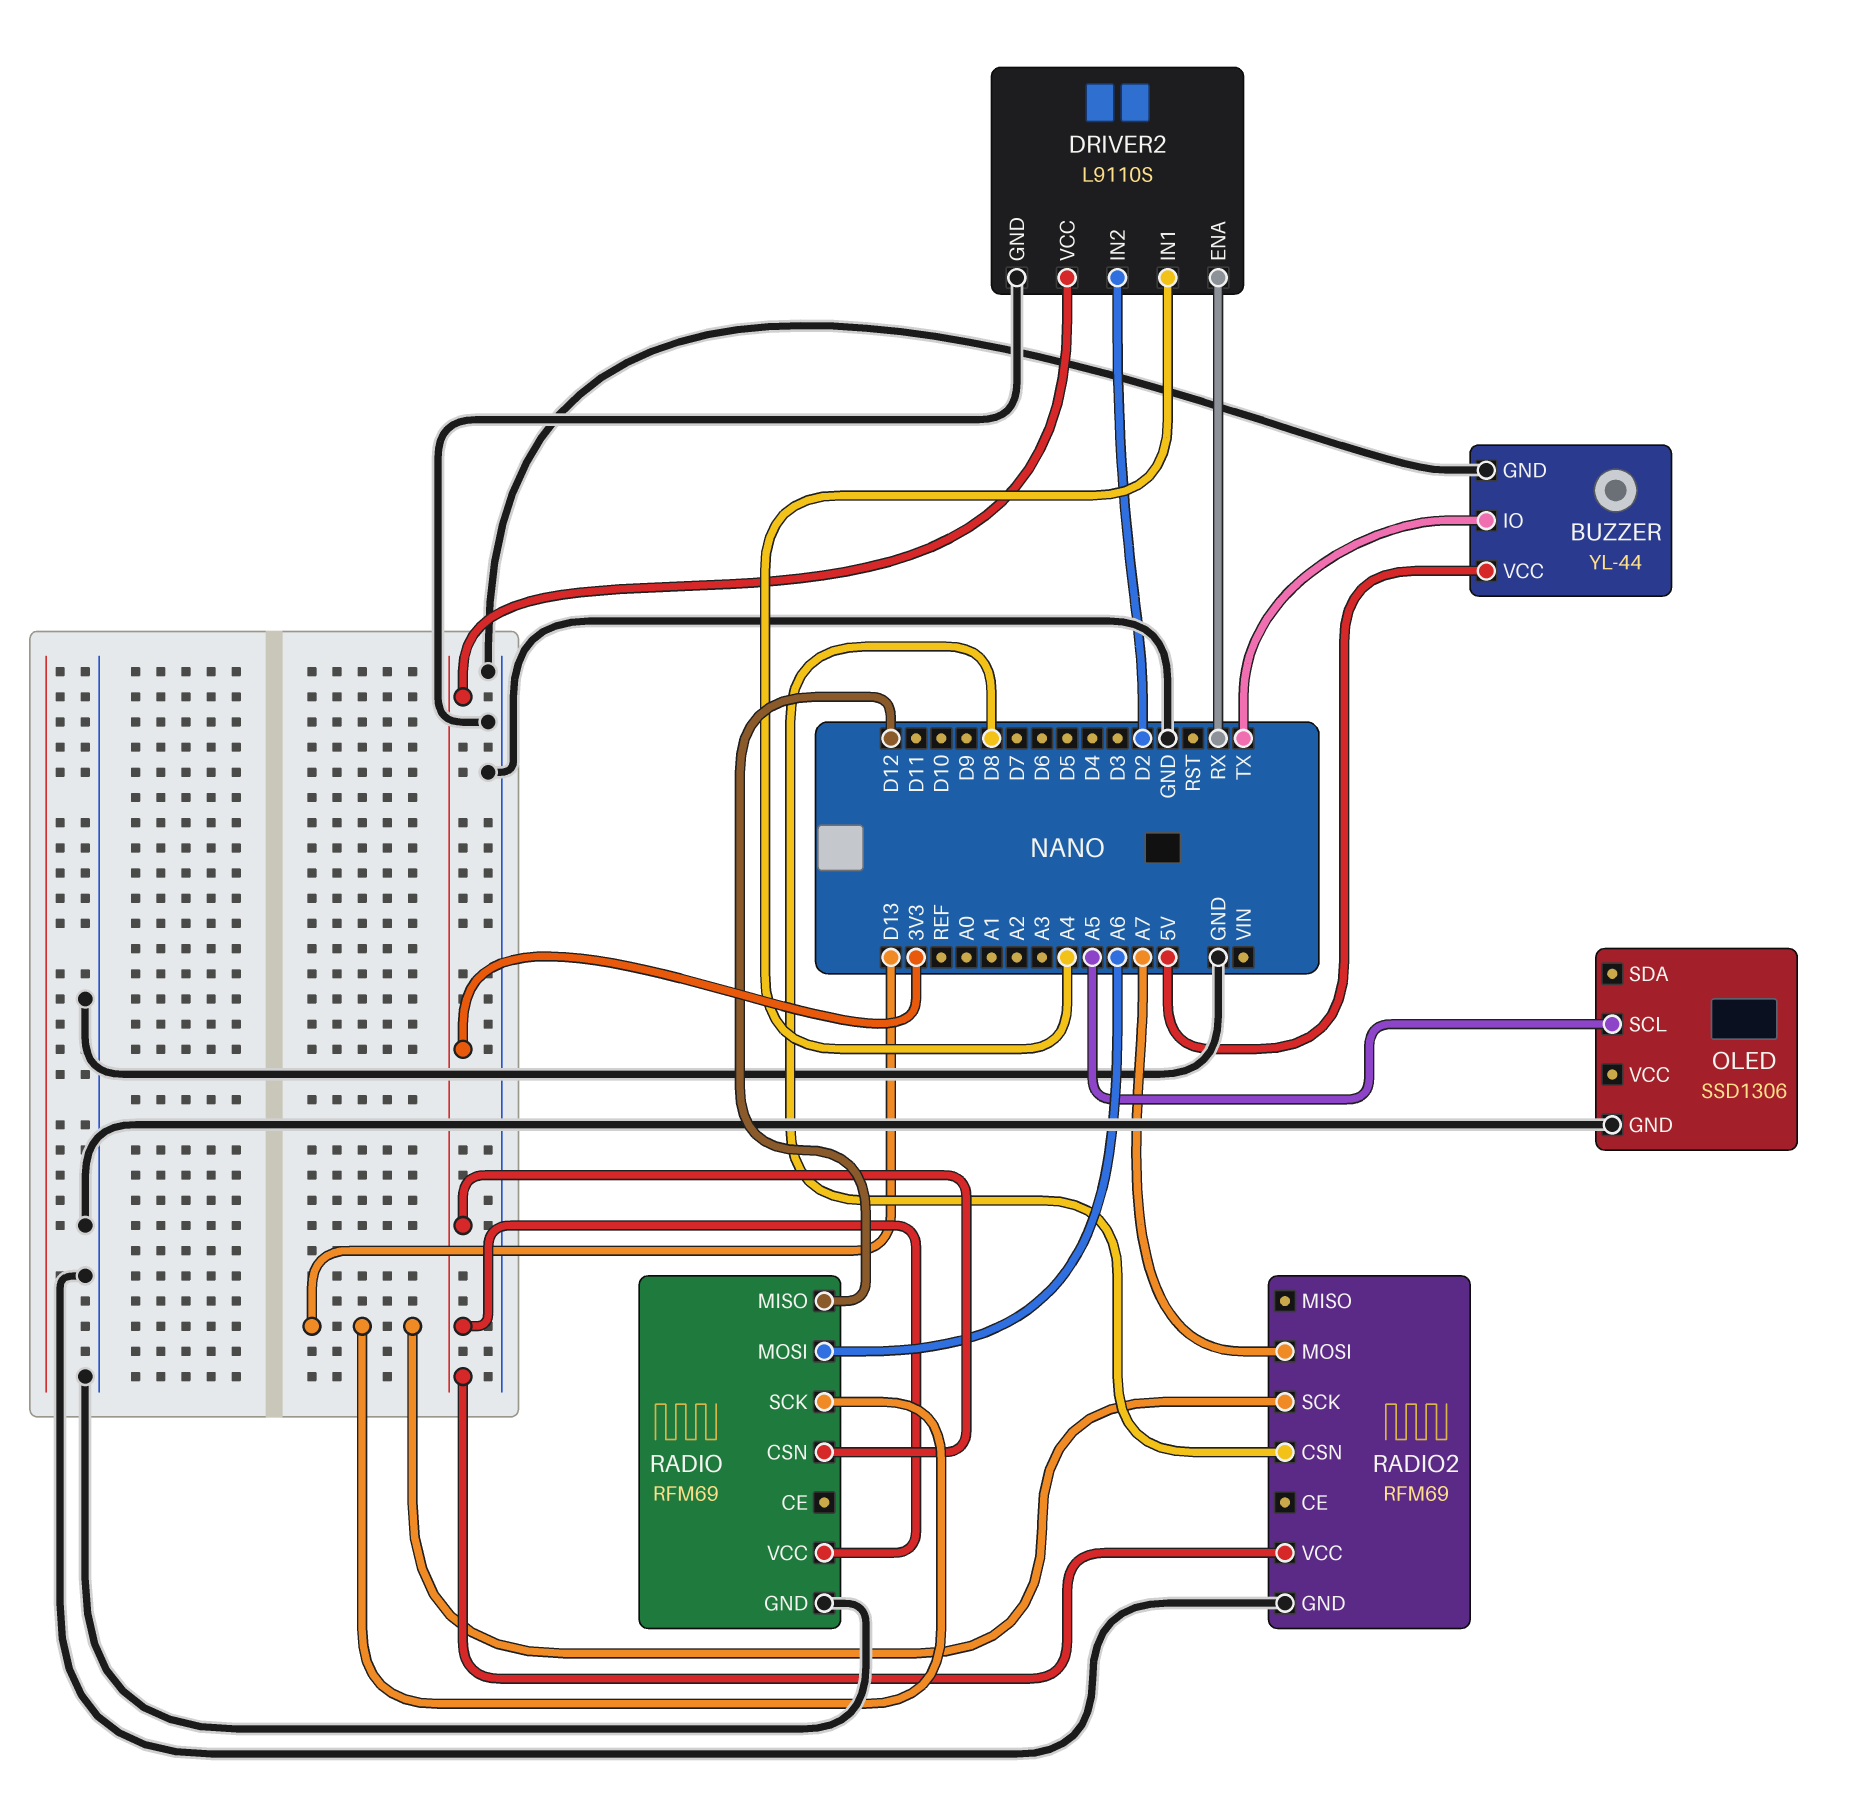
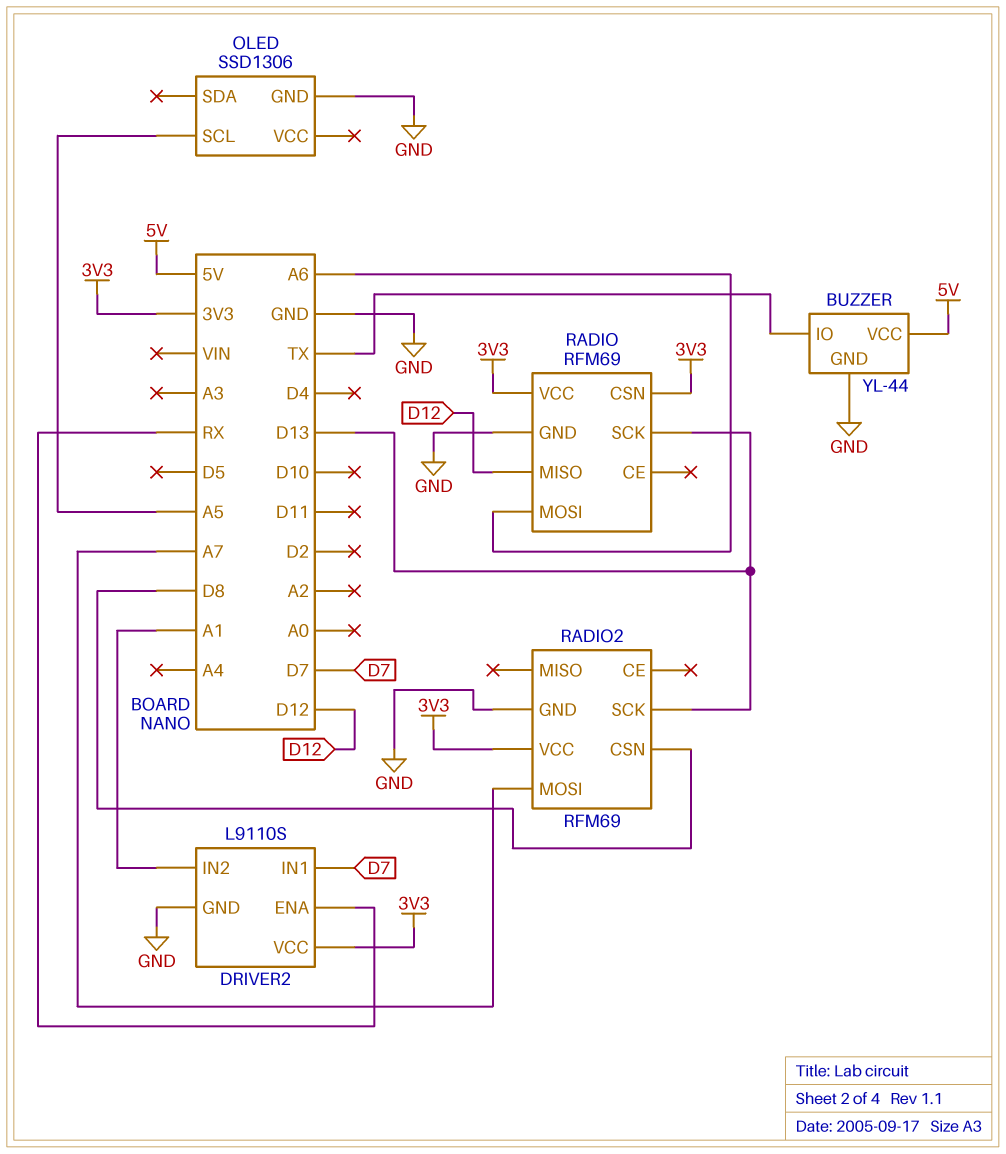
DRIVER2 pin IN1: A4 -> D7
DRIVER2 pin IN2: D2 -> A1

